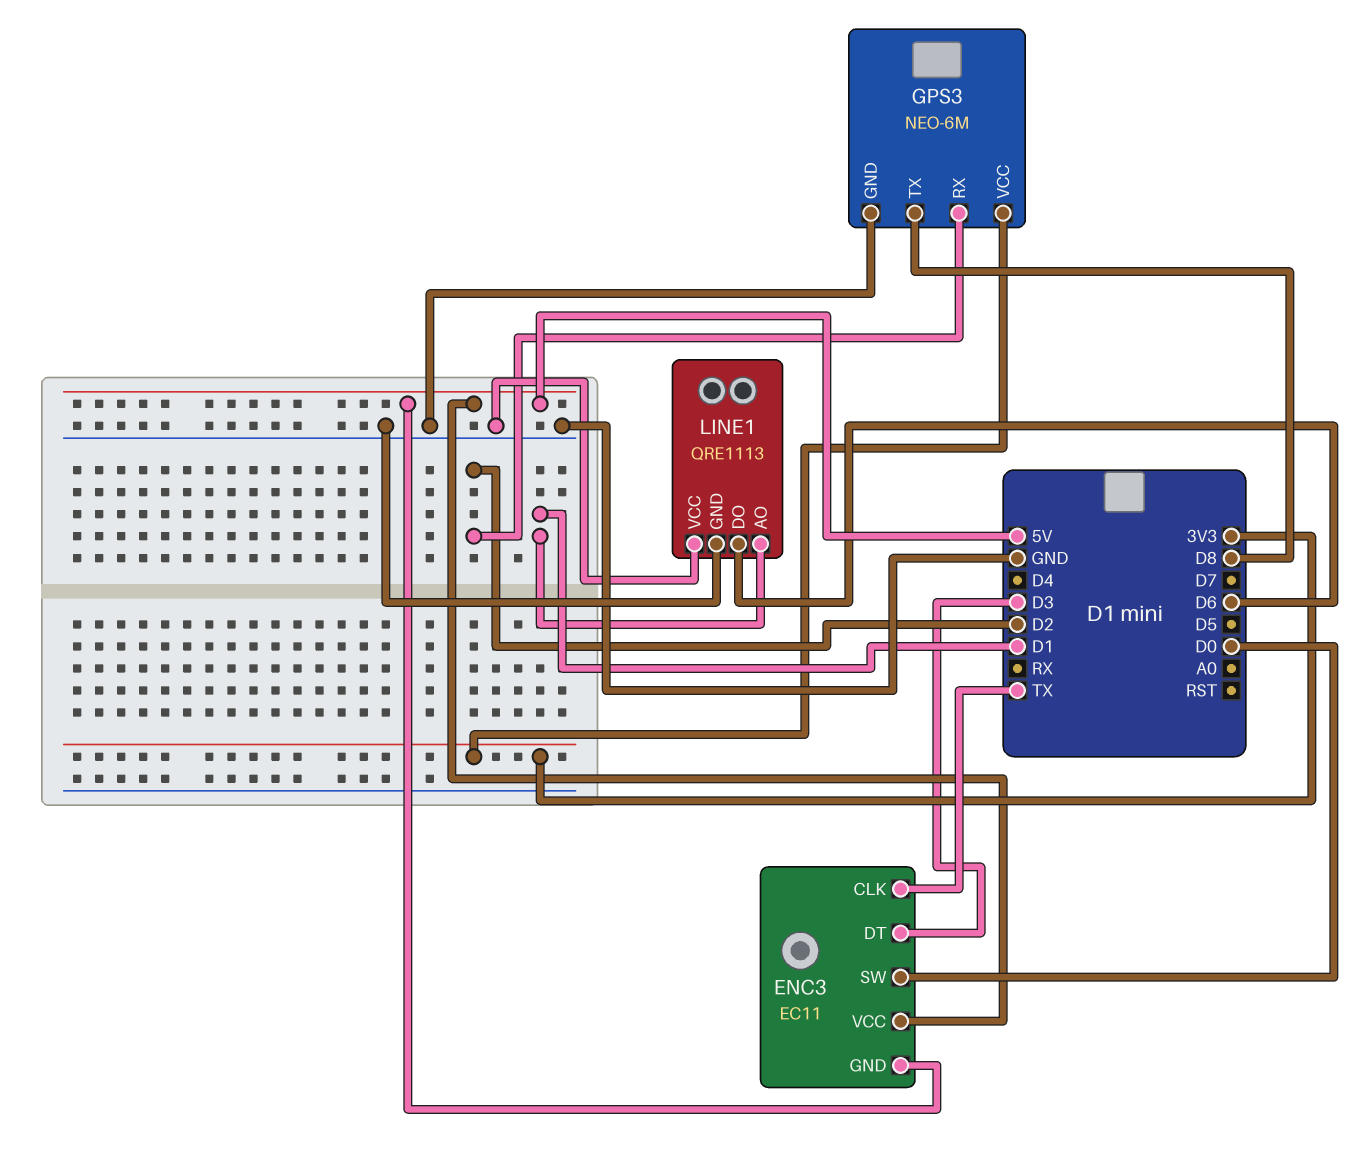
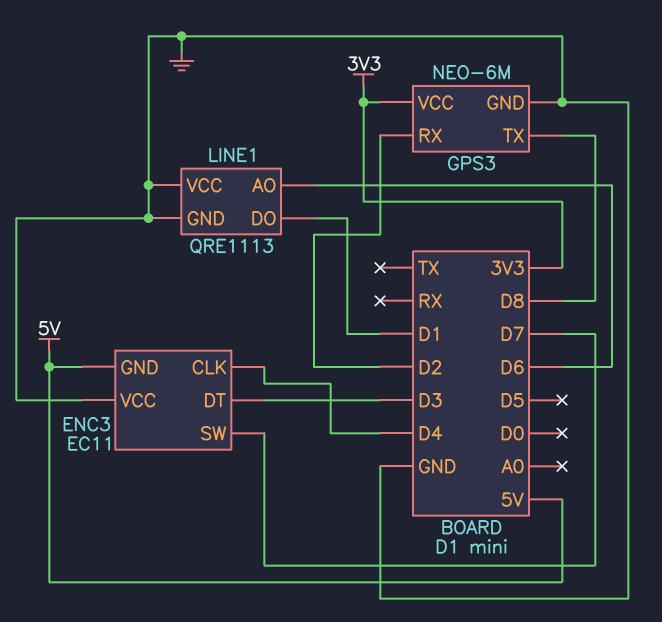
ENC3 pin CLK: TX -> D4
ENC3 pin SW: D0 -> D7
ENC3 pin VCC: 5V -> GND
LINE1 pin AO: D1 -> D6
LINE1 pin DO: D6 -> D1

